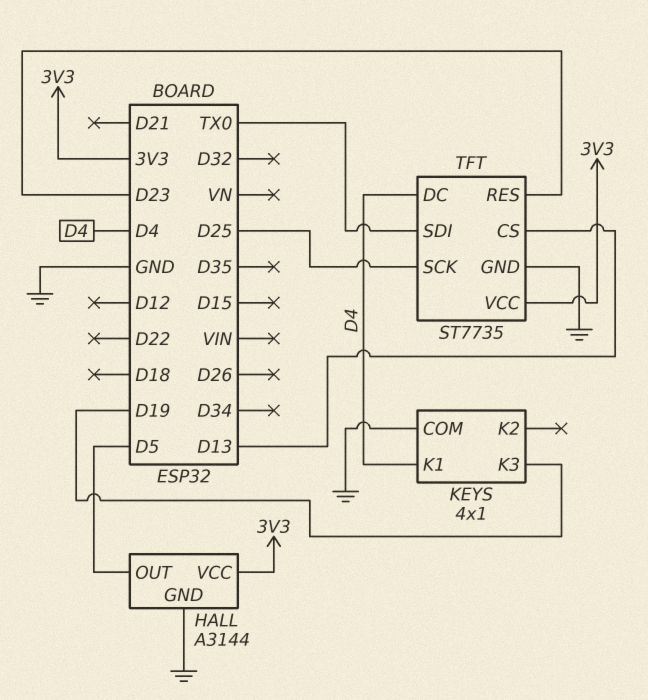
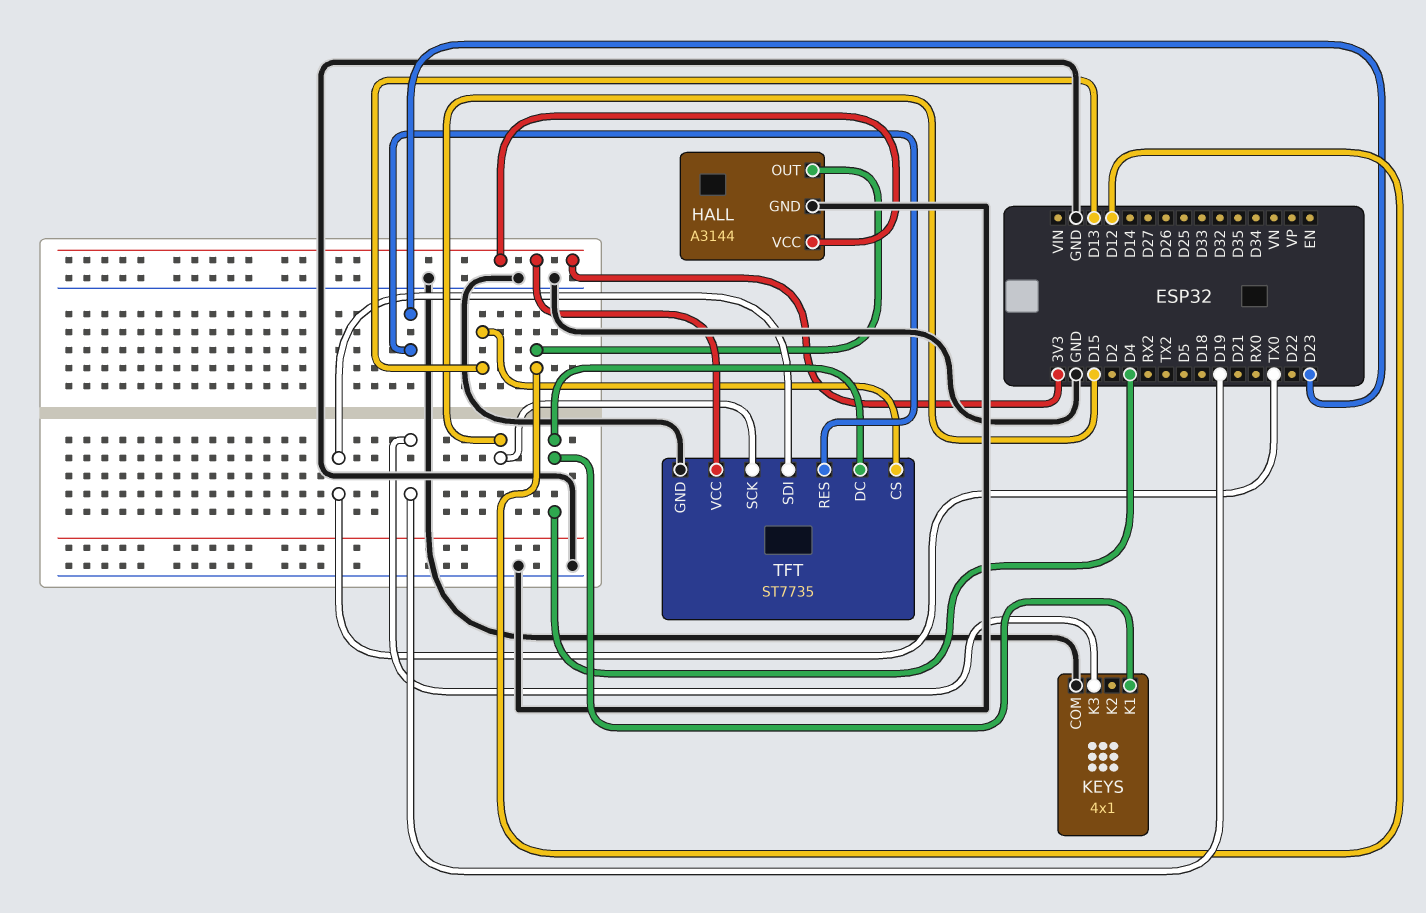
HALL pin OUT: D5 -> D12
TFT pin SCK: D25 -> D15

